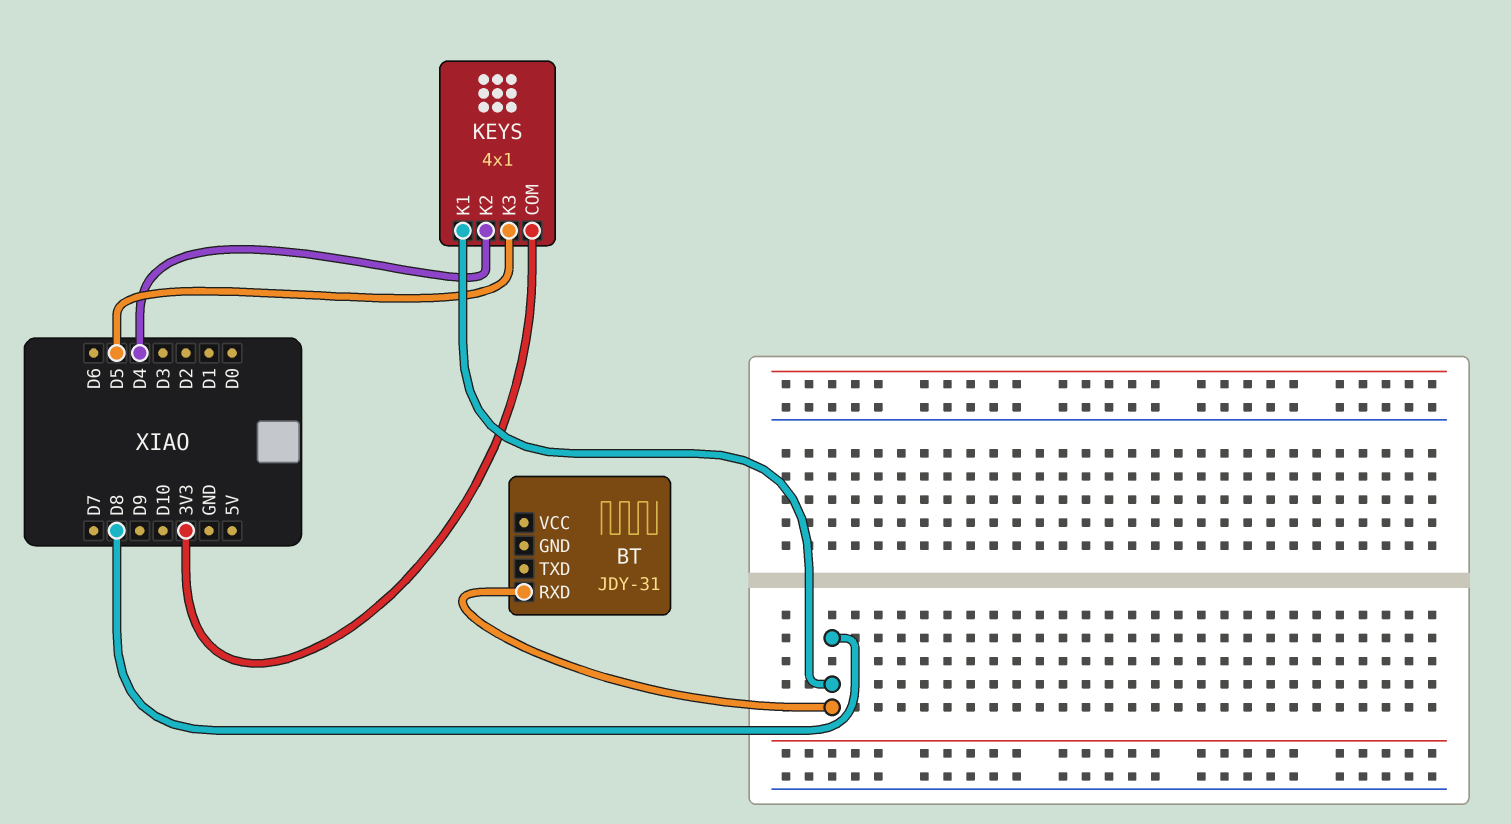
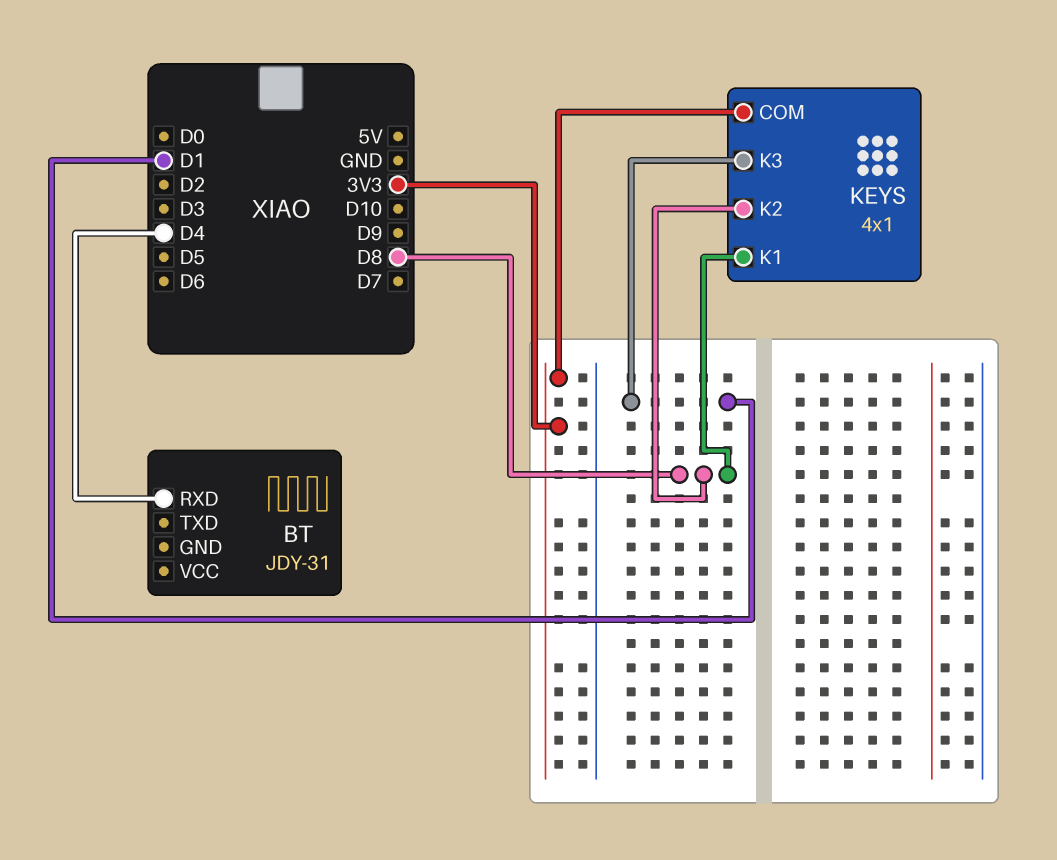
BT pin RXD: D8 -> D4
KEYS pin K2: D4 -> D8
KEYS pin K3: D5 -> D1

